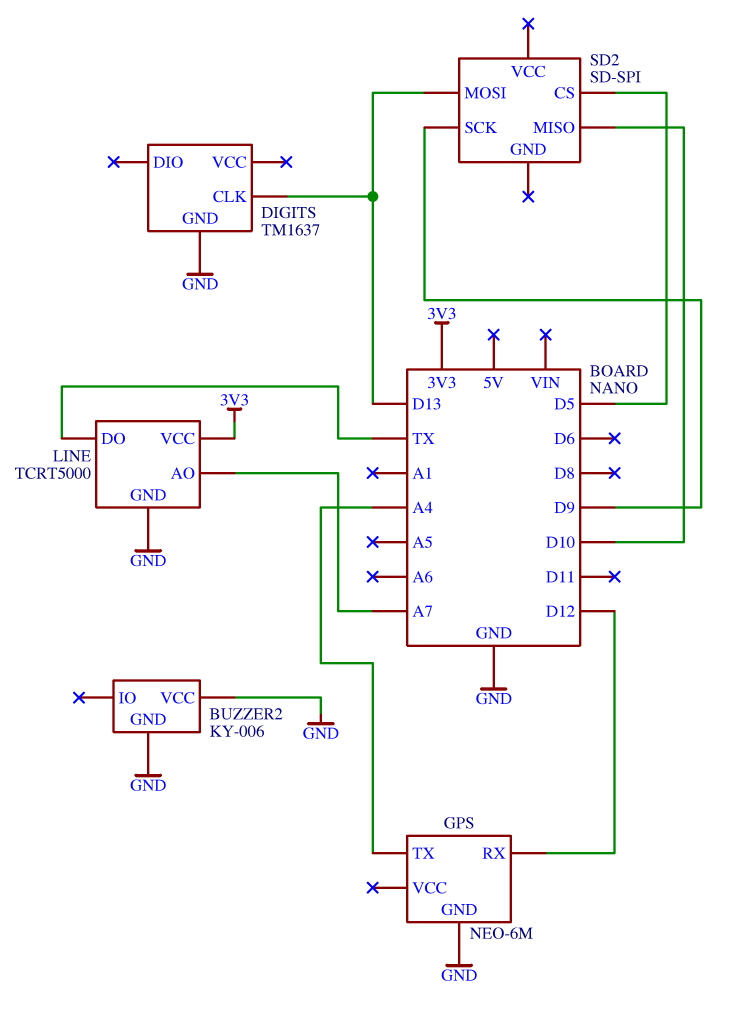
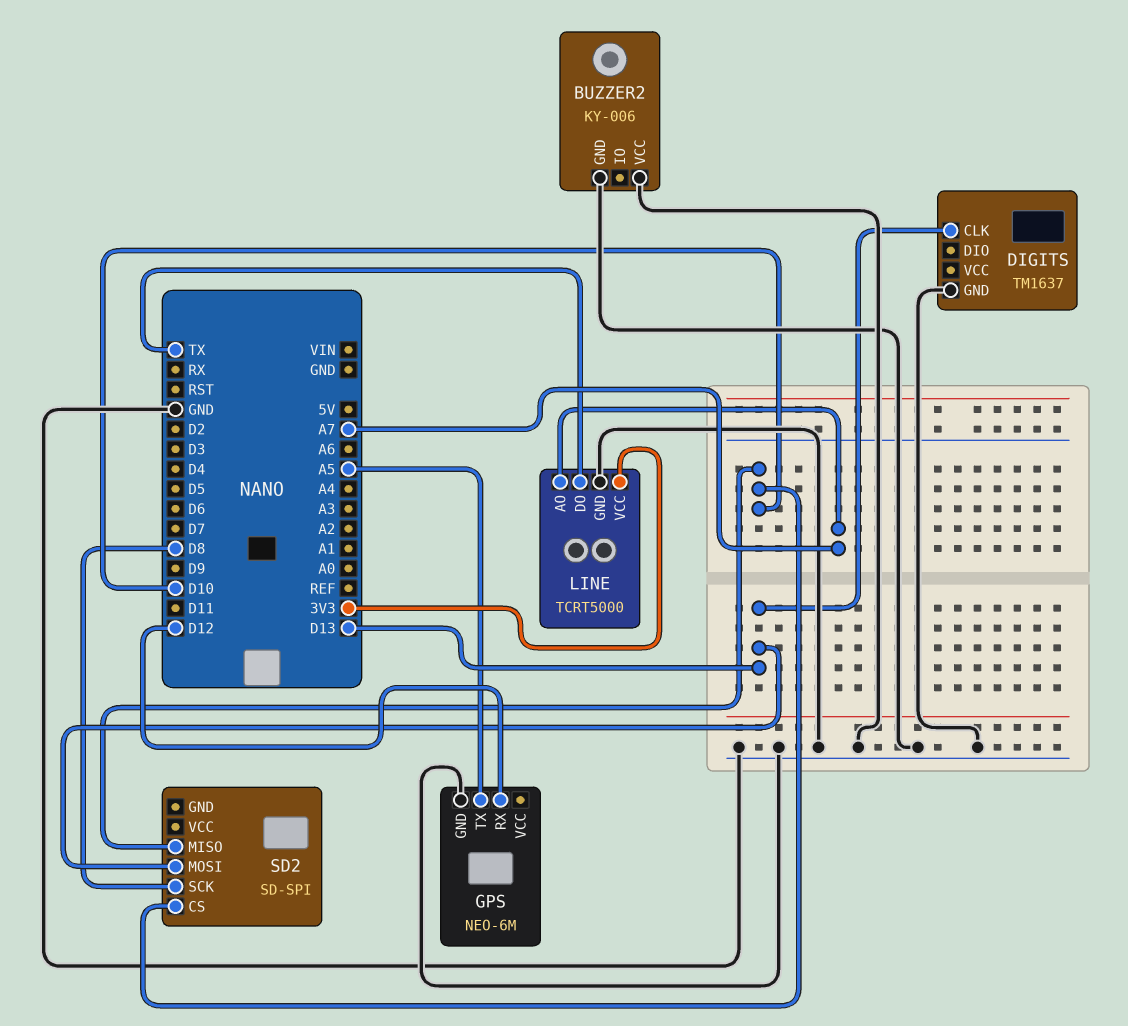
GPS pin TX: A4 -> A5
SD2 pin CS: D5 -> D10
SD2 pin SCK: D9 -> D8

